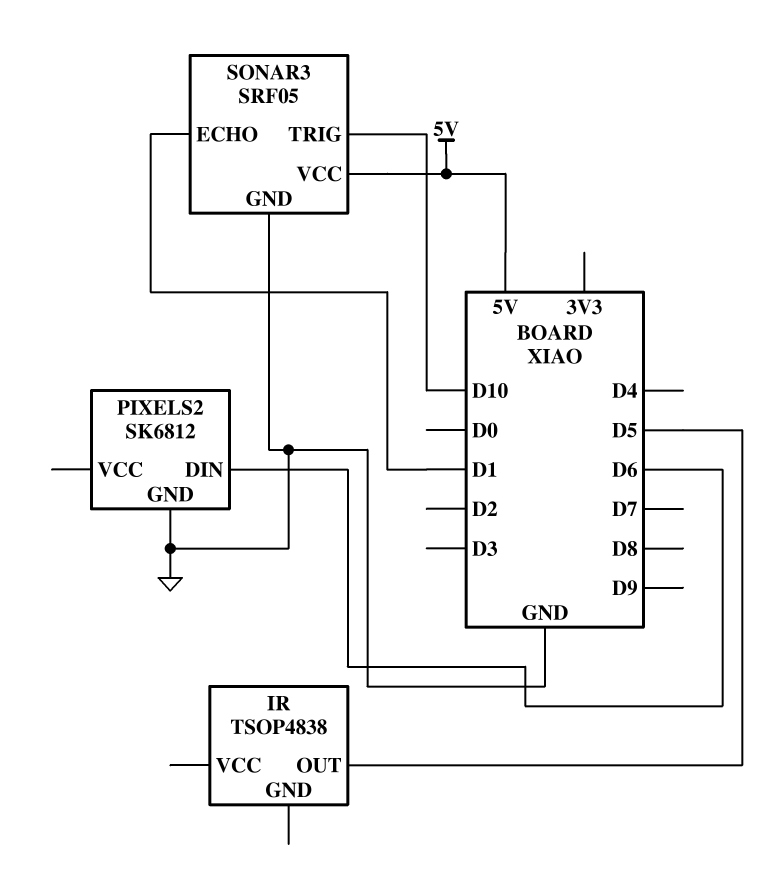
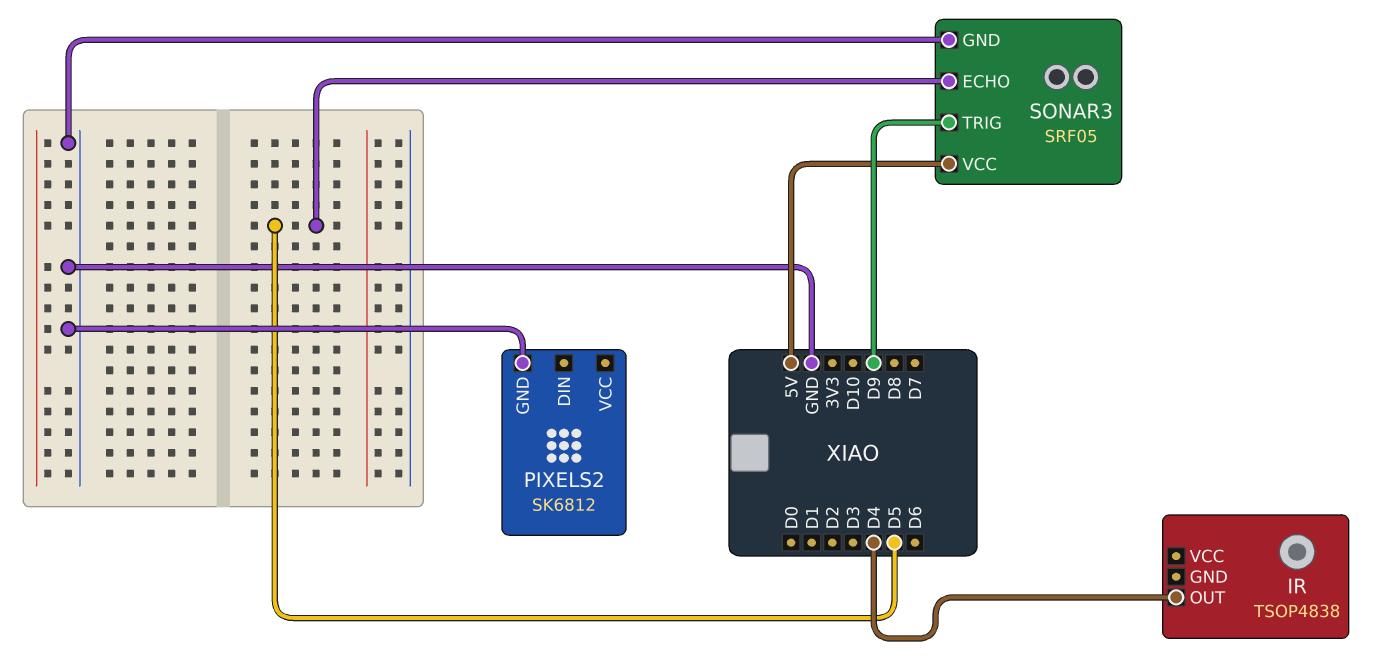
IR pin OUT: D5 -> D4
PIXELS2 pin DIN: D6 -> none
SONAR3 pin ECHO: D1 -> D5
SONAR3 pin TRIG: D10 -> D9

